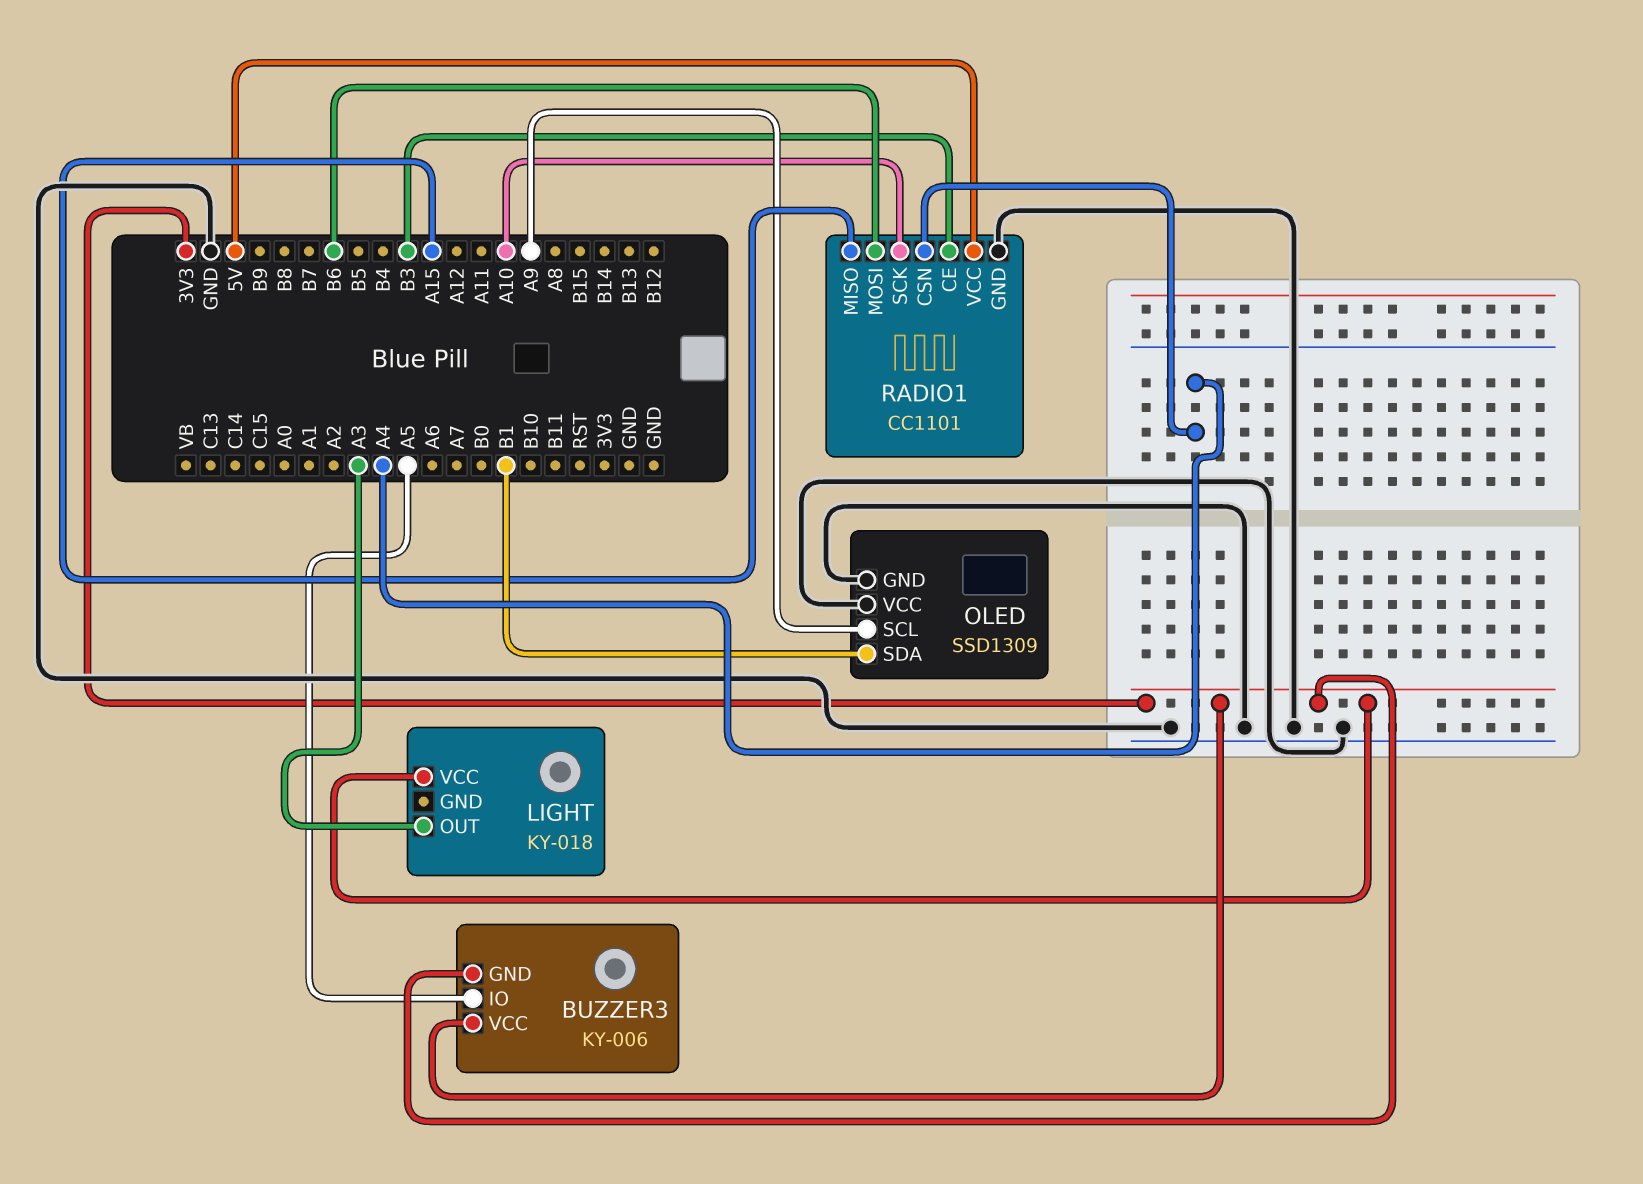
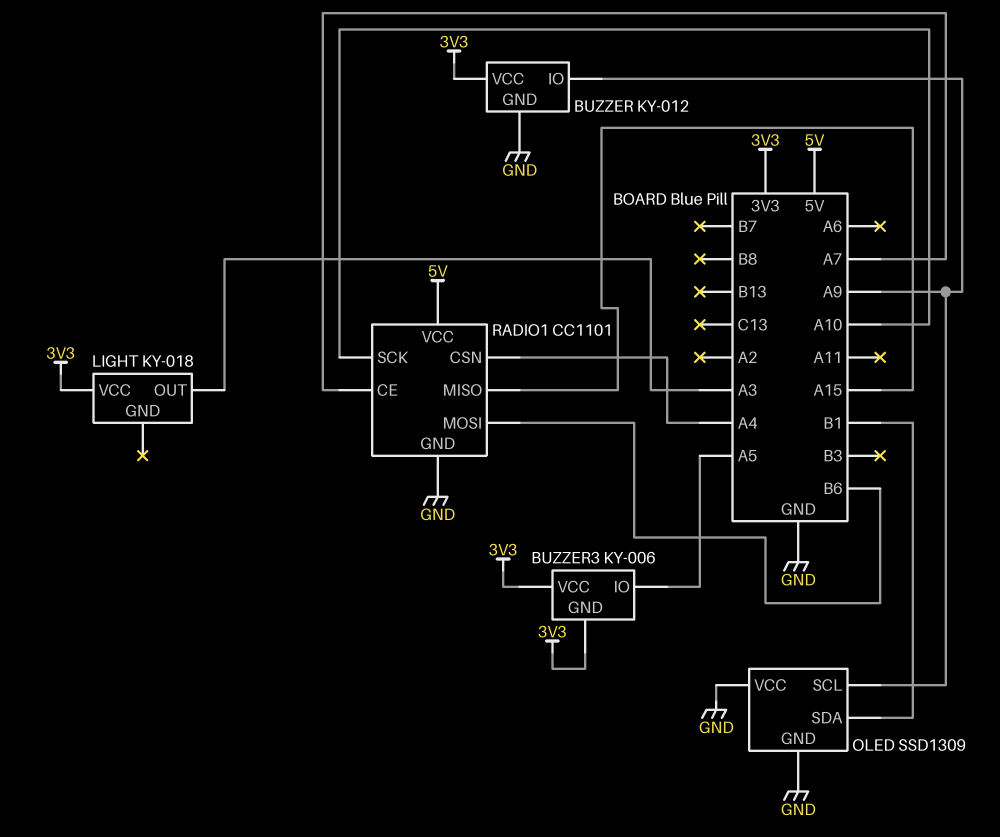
BUZZER: none -> KY-012
BUZZER pin GND: none -> GND
BUZZER pin IO: none -> A9
BUZZER pin VCC: none -> 3V3
RADIO1 pin CE: B3 -> A7

